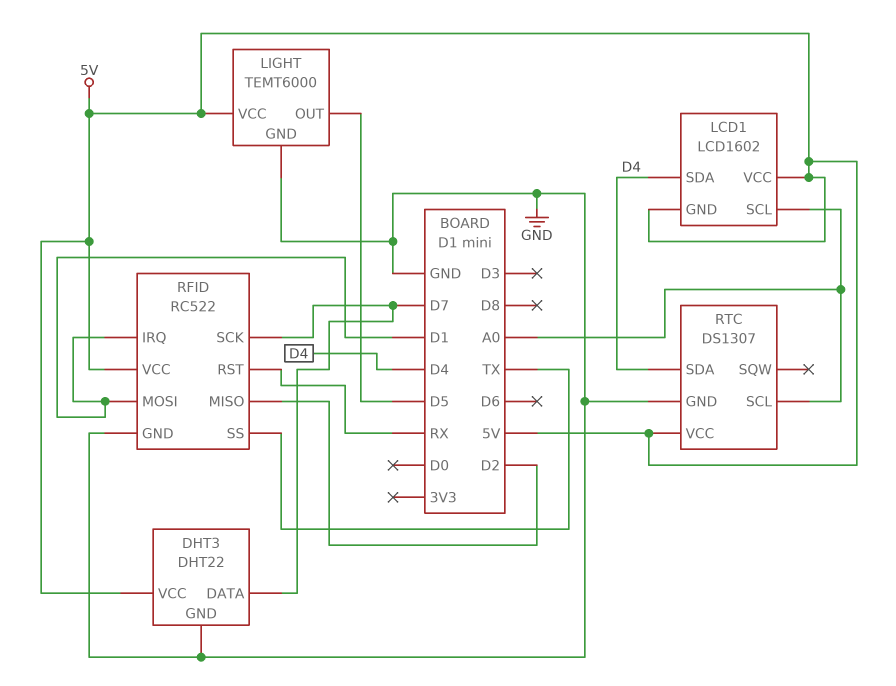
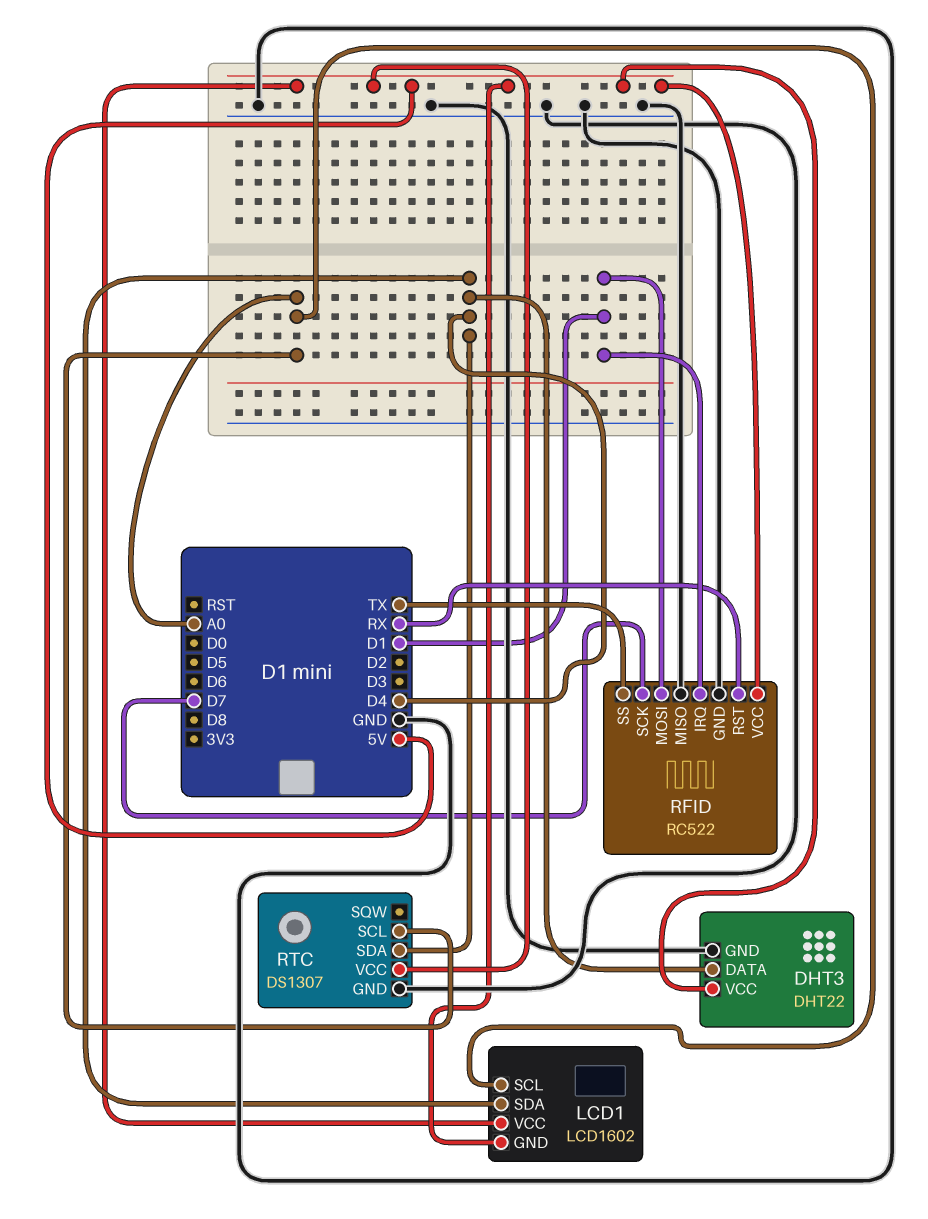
DHT3 pin DATA: D7 -> D4
LIGHT: TEMT6000 -> none
LIGHT pin GND: GND -> none
LIGHT pin OUT: D5 -> none
LIGHT pin VCC: 5V -> none
RFID pin MISO: D2 -> GND

